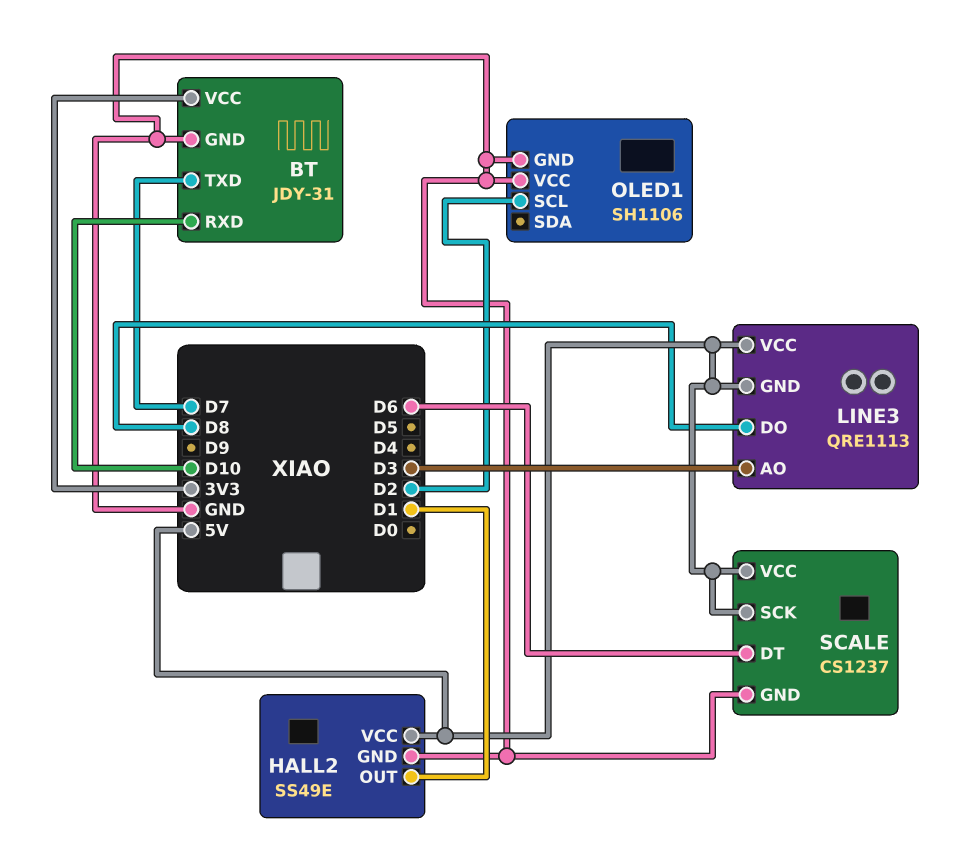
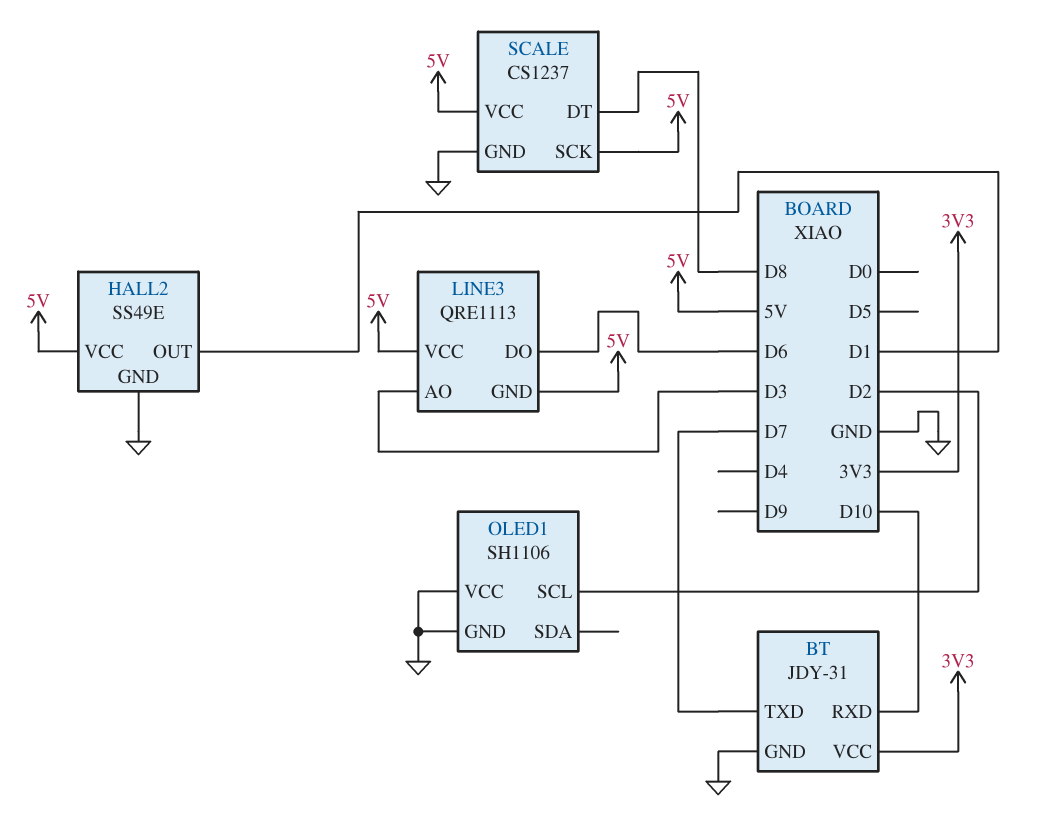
LINE3 pin DO: D8 -> D6
SCALE pin DT: D6 -> D8

